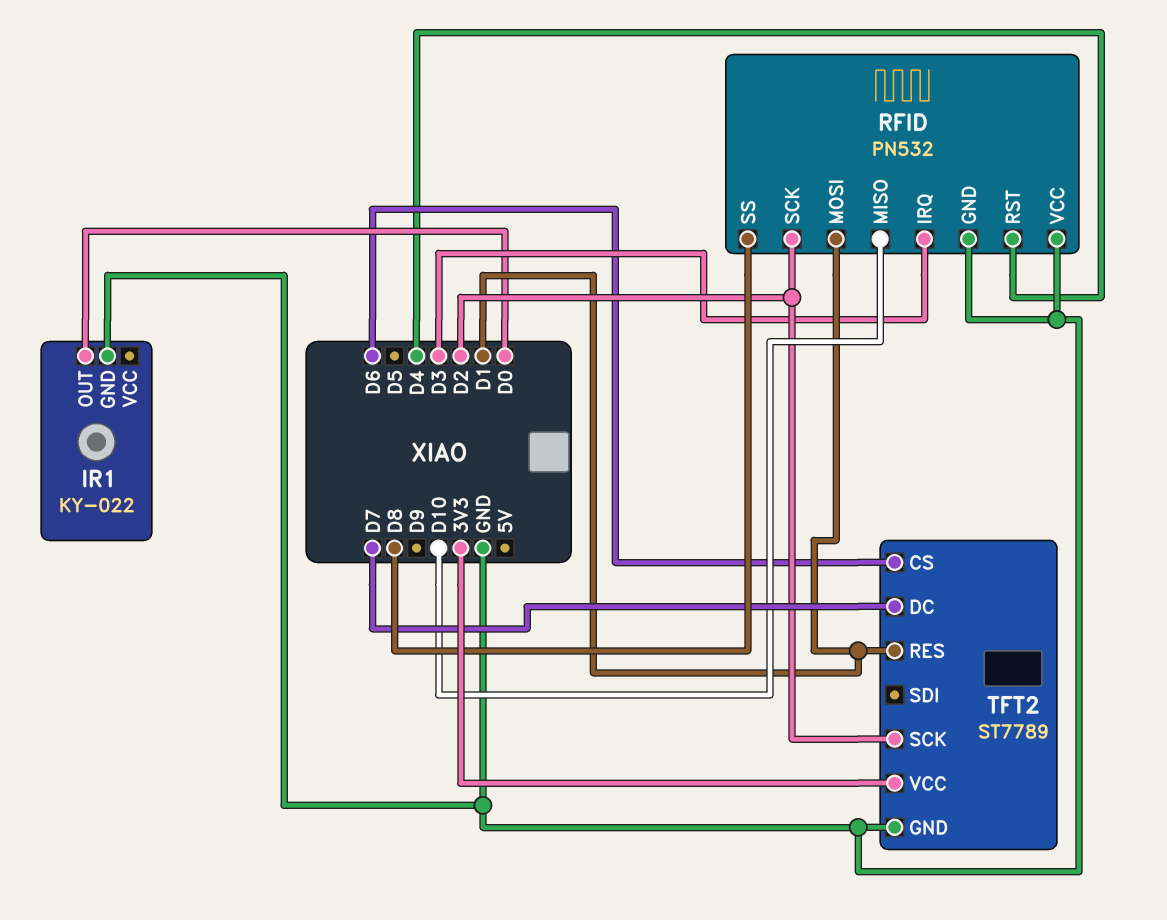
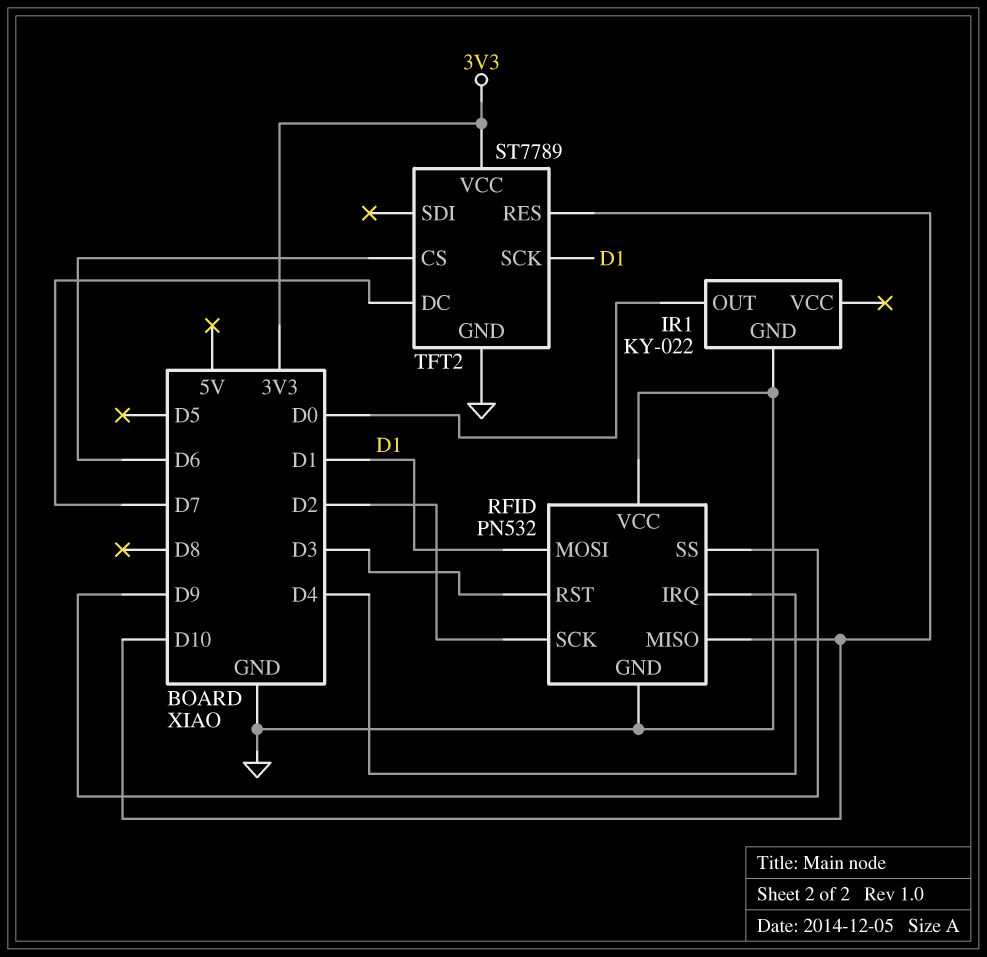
RFID pin IRQ: D3 -> D4
RFID pin RST: D4 -> D3
RFID pin SS: D8 -> D9
TFT2 pin RES: D1 -> D10
TFT2 pin SCK: D2 -> D1

